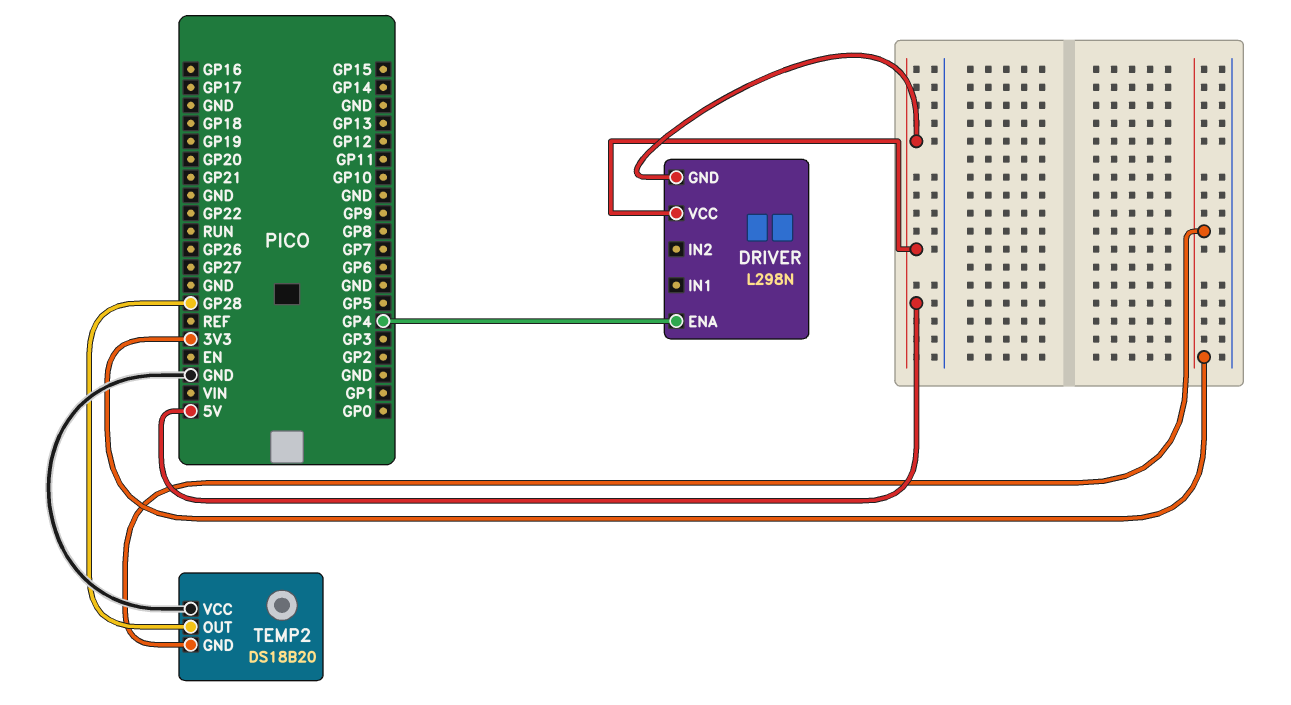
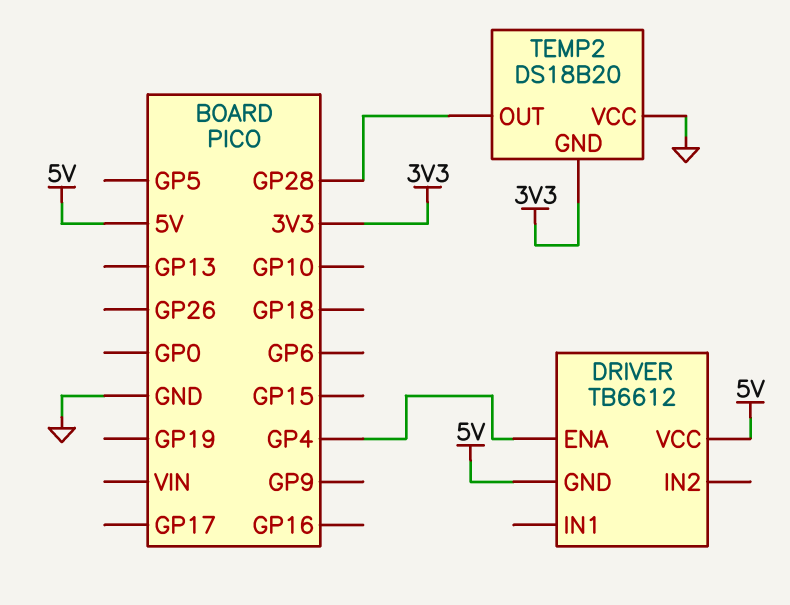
DRIVER: L298N -> TB6612

